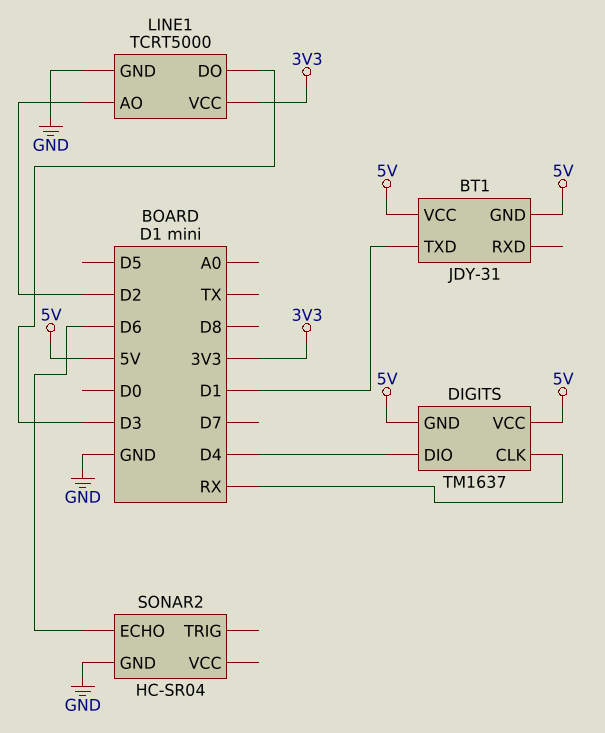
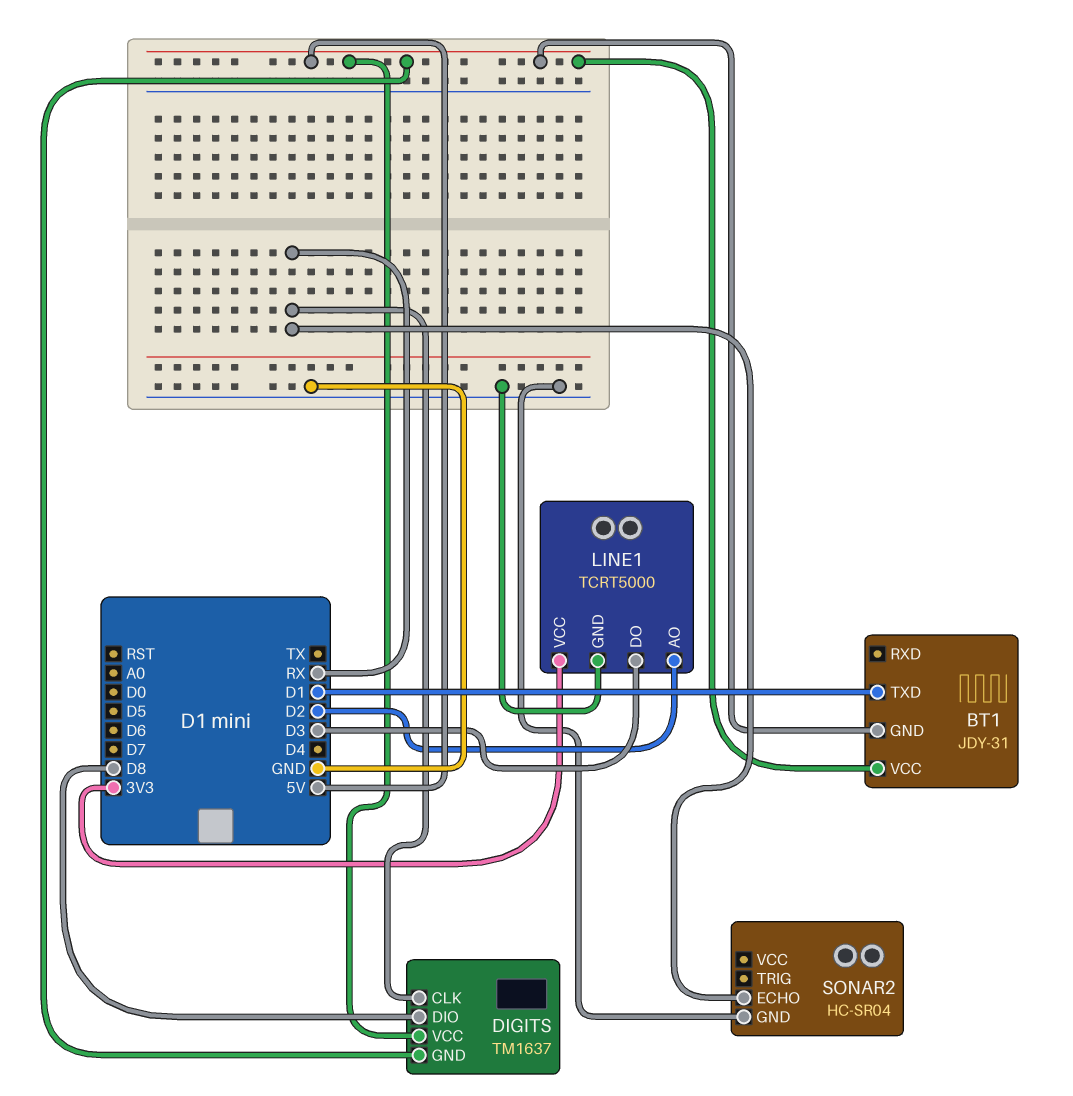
DIGITS pin DIO: D4 -> D8
SONAR2 pin ECHO: D6 -> RX

